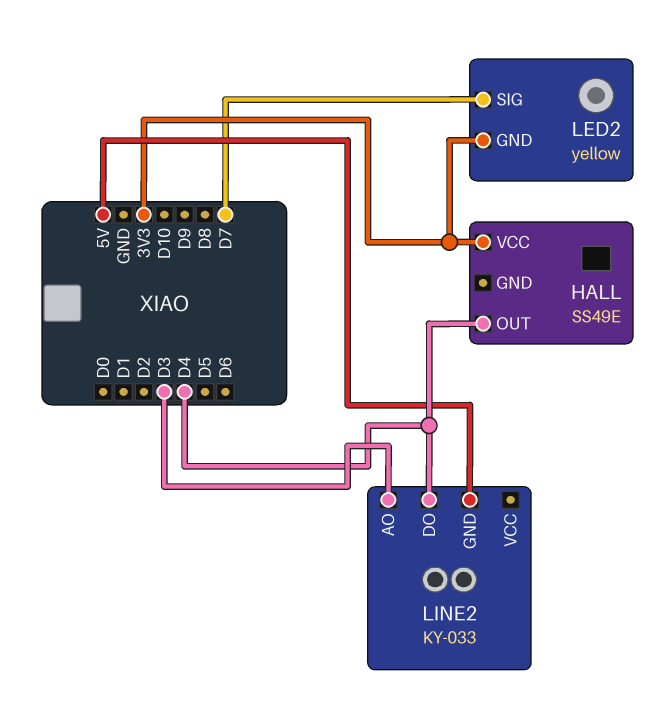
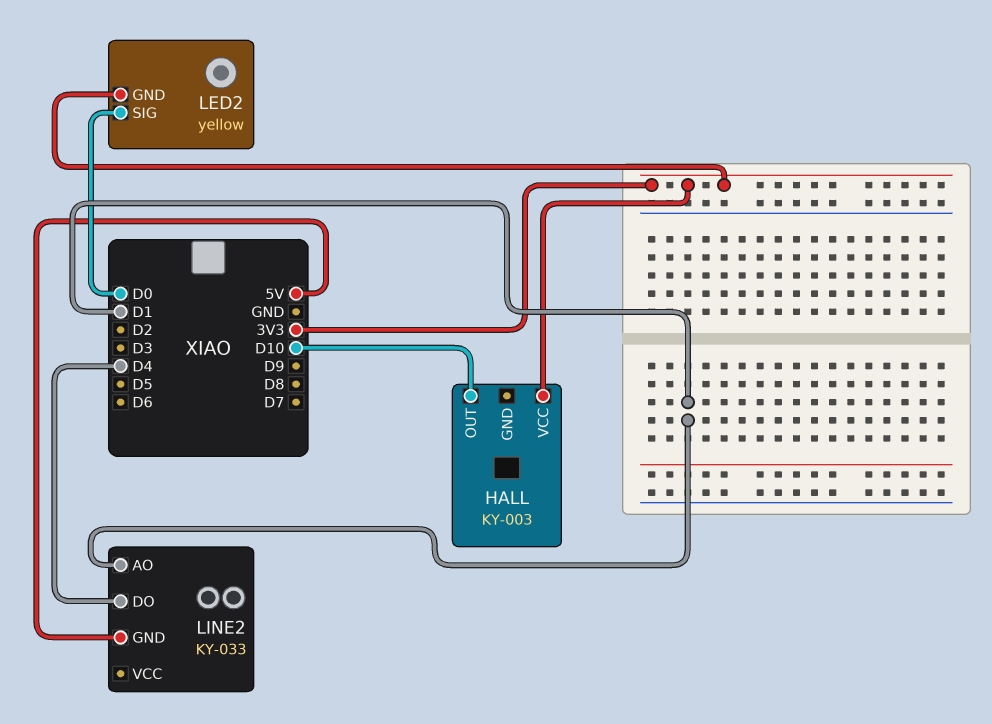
HALL: SS49E -> KY-003
HALL pin OUT: D4 -> D10
LED2 pin SIG: D7 -> D0
LINE2 pin AO: D3 -> D1

